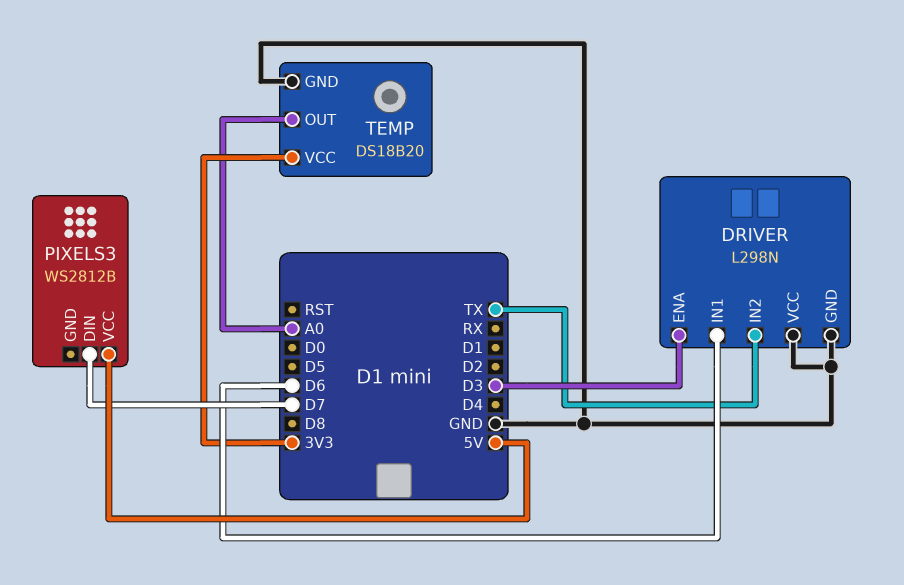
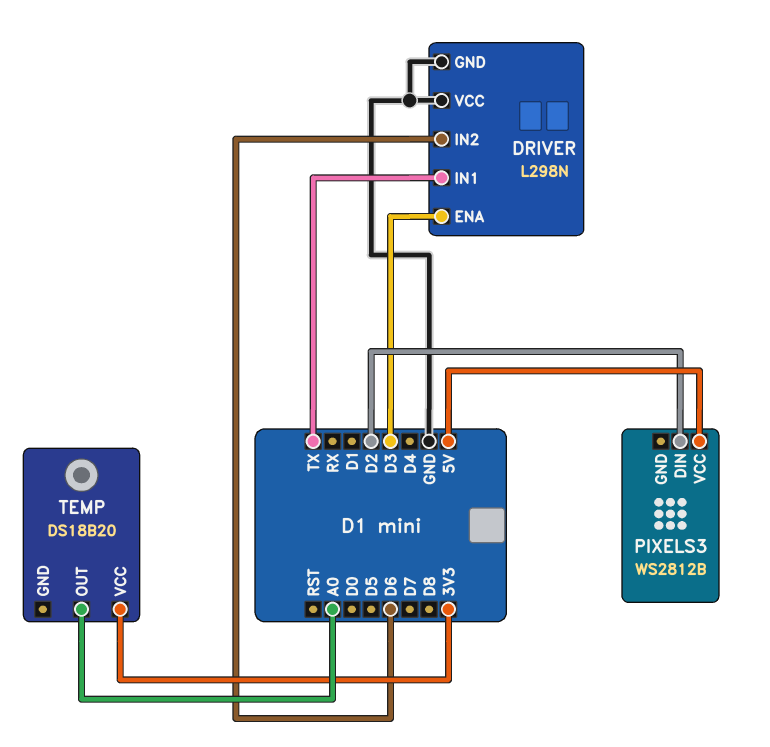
DRIVER pin IN1: D6 -> TX
DRIVER pin IN2: TX -> D6
PIXELS3 pin DIN: D7 -> D2
TEMP pin GND: GND -> none

